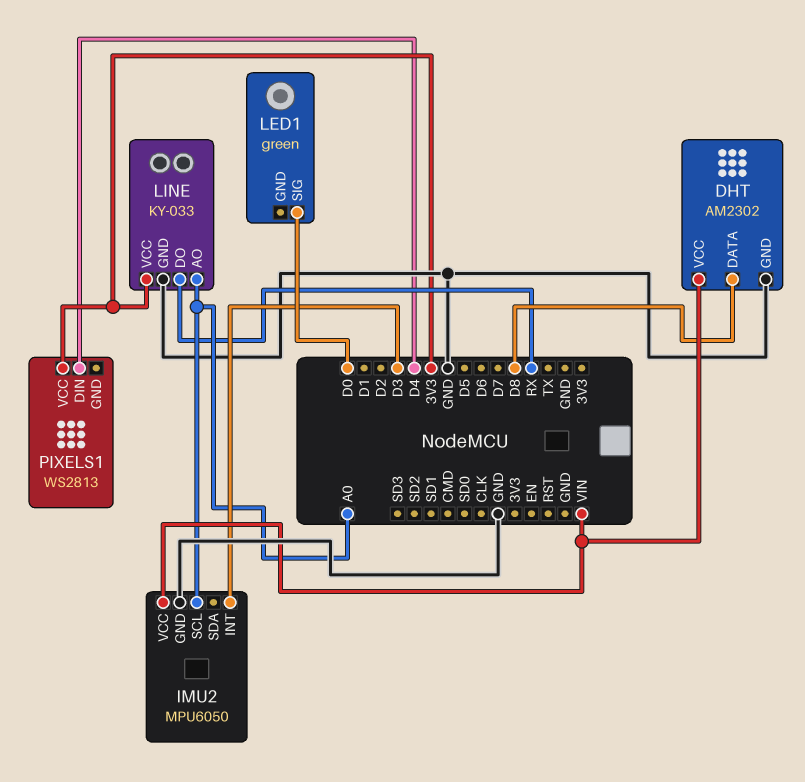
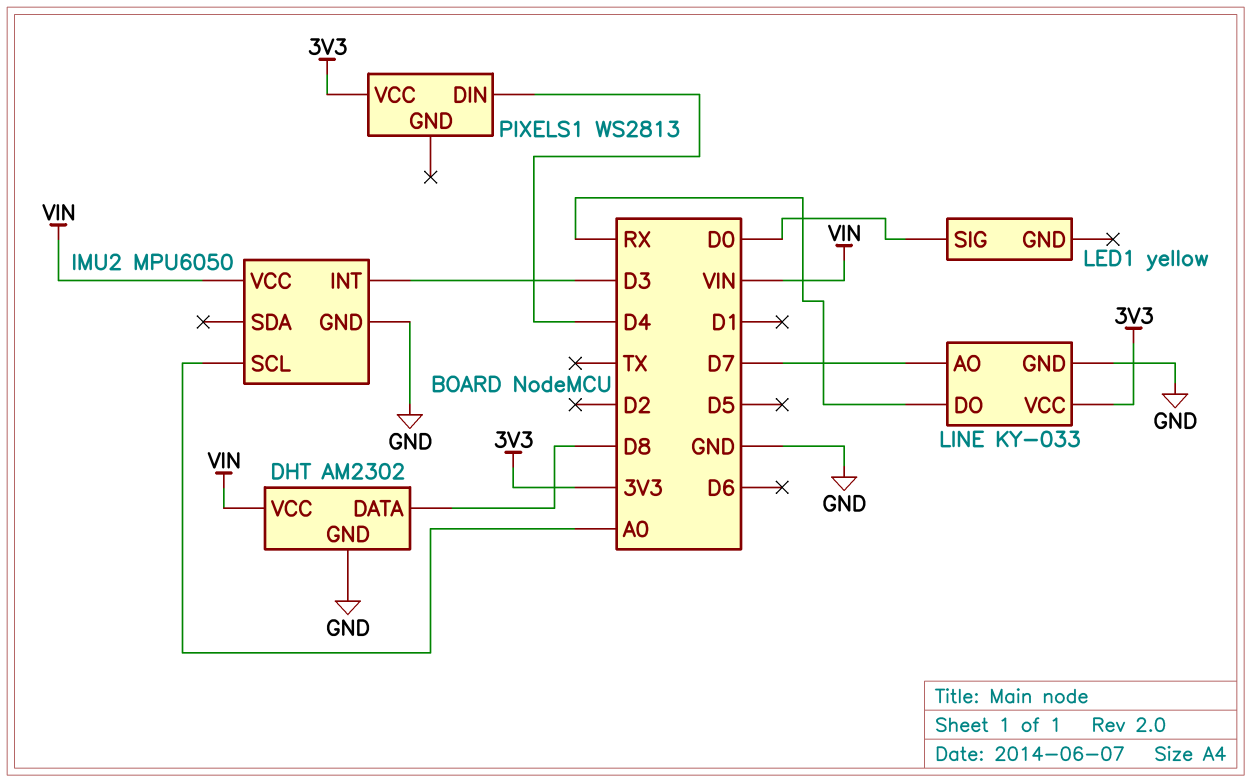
LED1: green -> yellow
LINE pin AO: A0 -> D7

